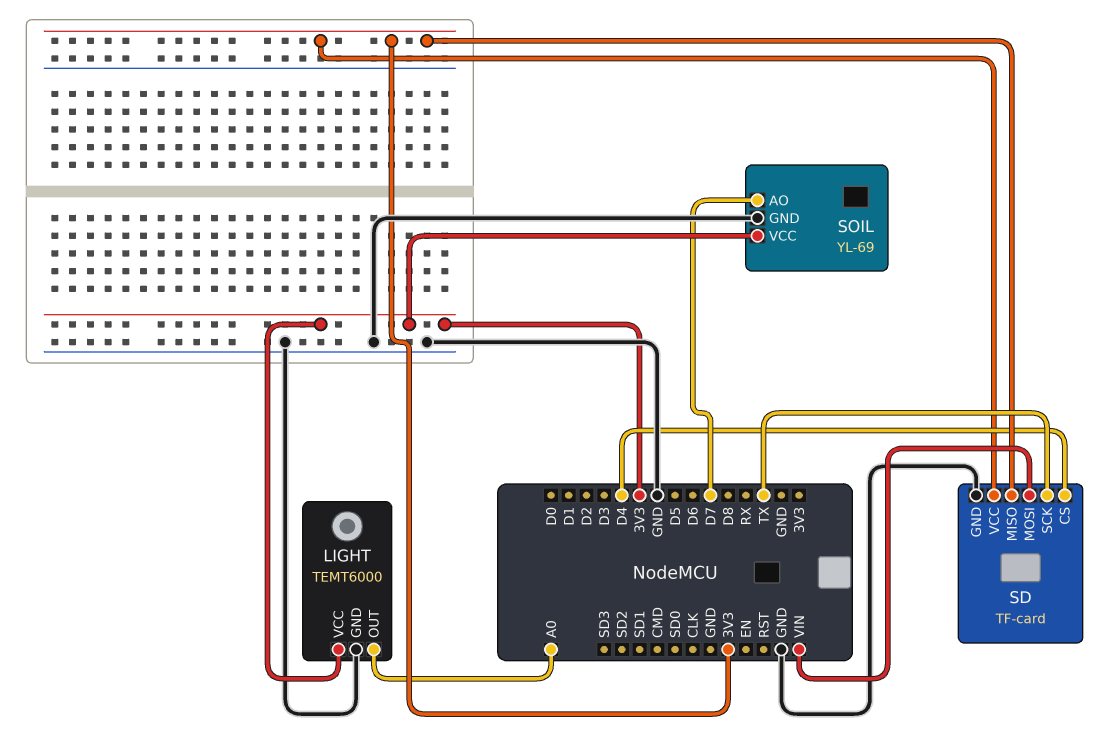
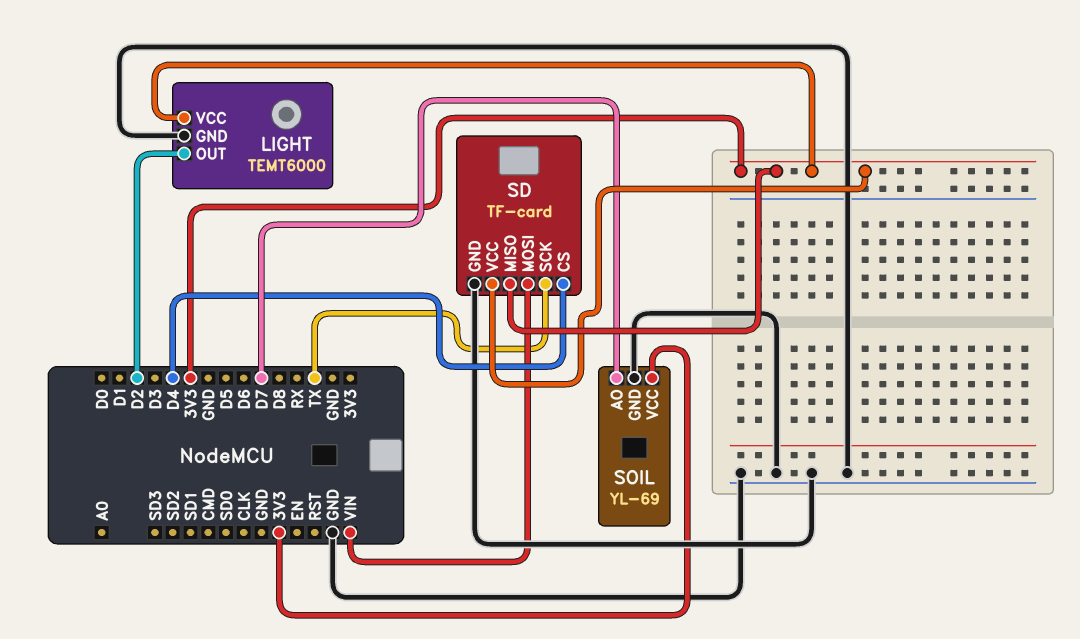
LIGHT pin OUT: A0 -> D2

